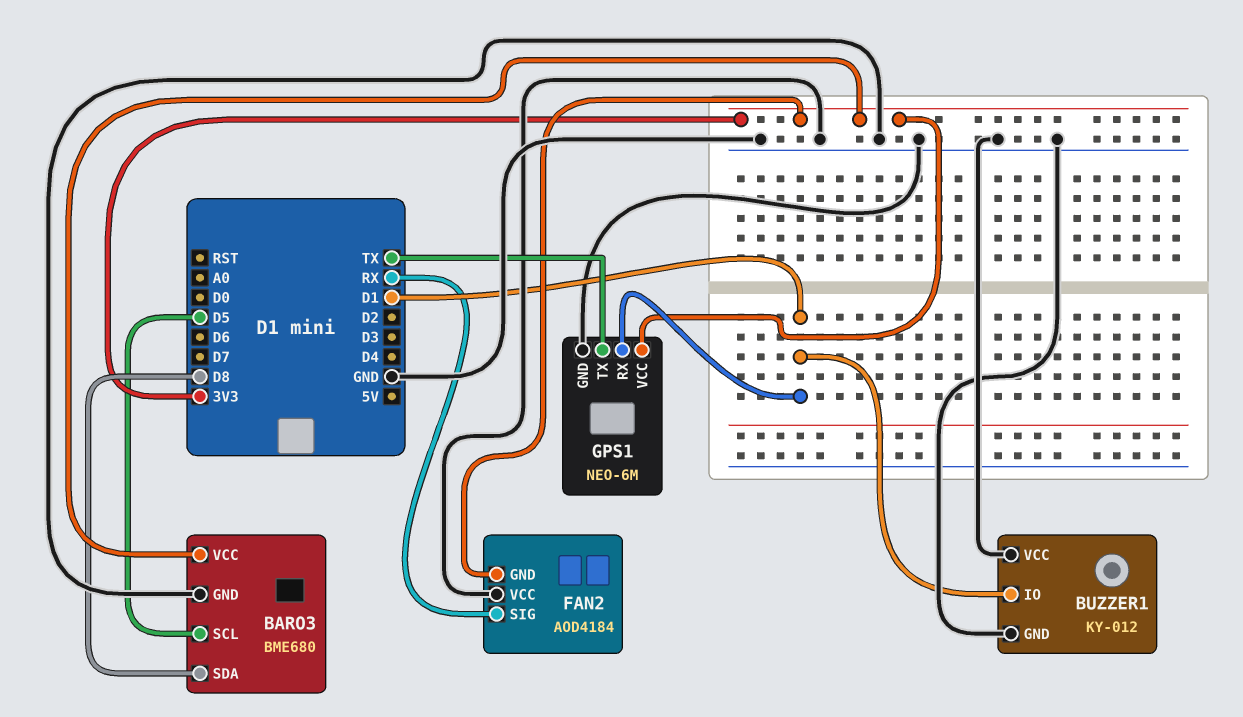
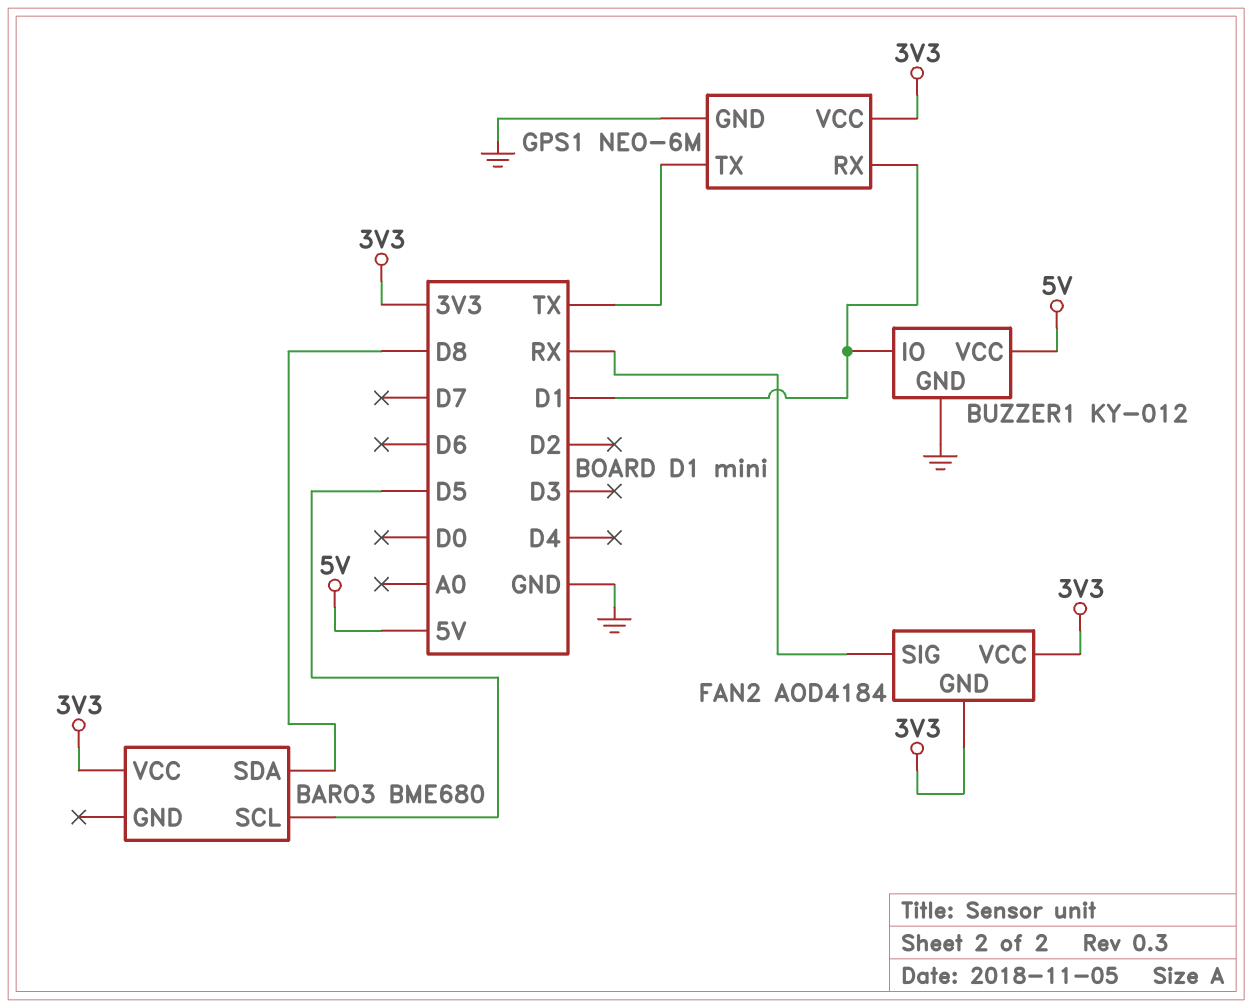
BARO3 pin GND: GND -> none
BUZZER1 pin VCC: GND -> 5V
FAN2 pin VCC: GND -> 3V3

